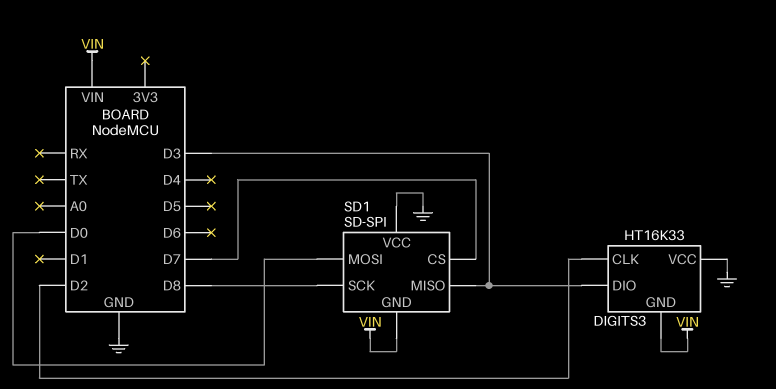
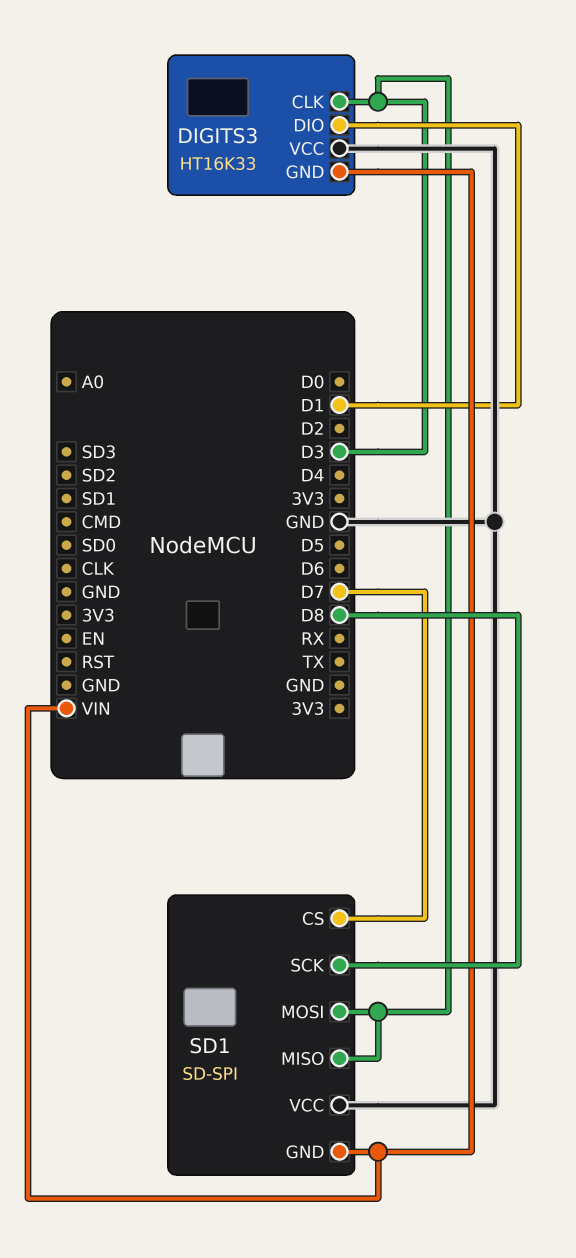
DIGITS3 pin CLK: D2 -> D3
DIGITS3 pin DIO: D3 -> D1
SD1 pin MOSI: D0 -> D3

